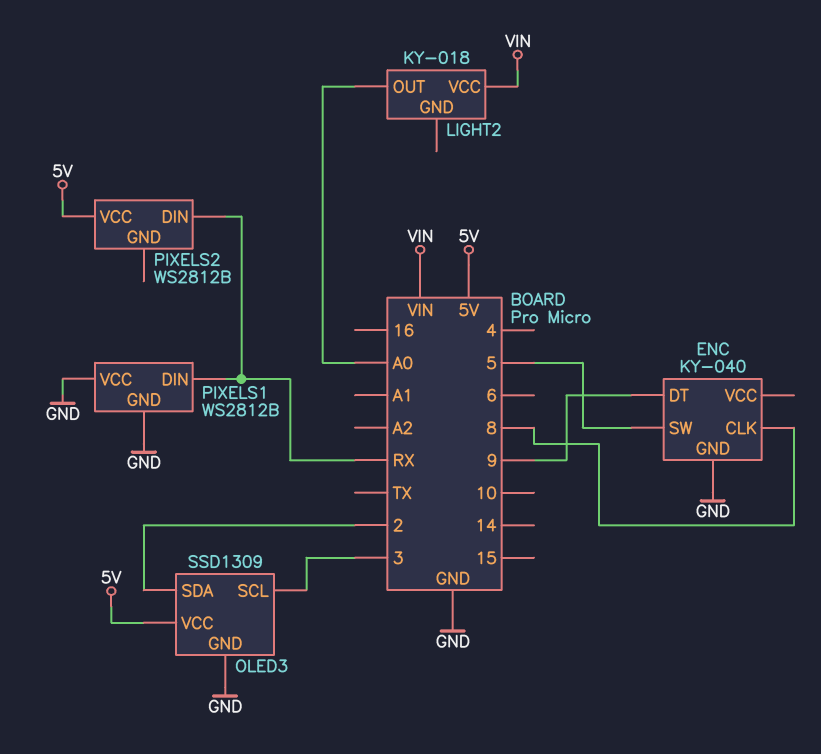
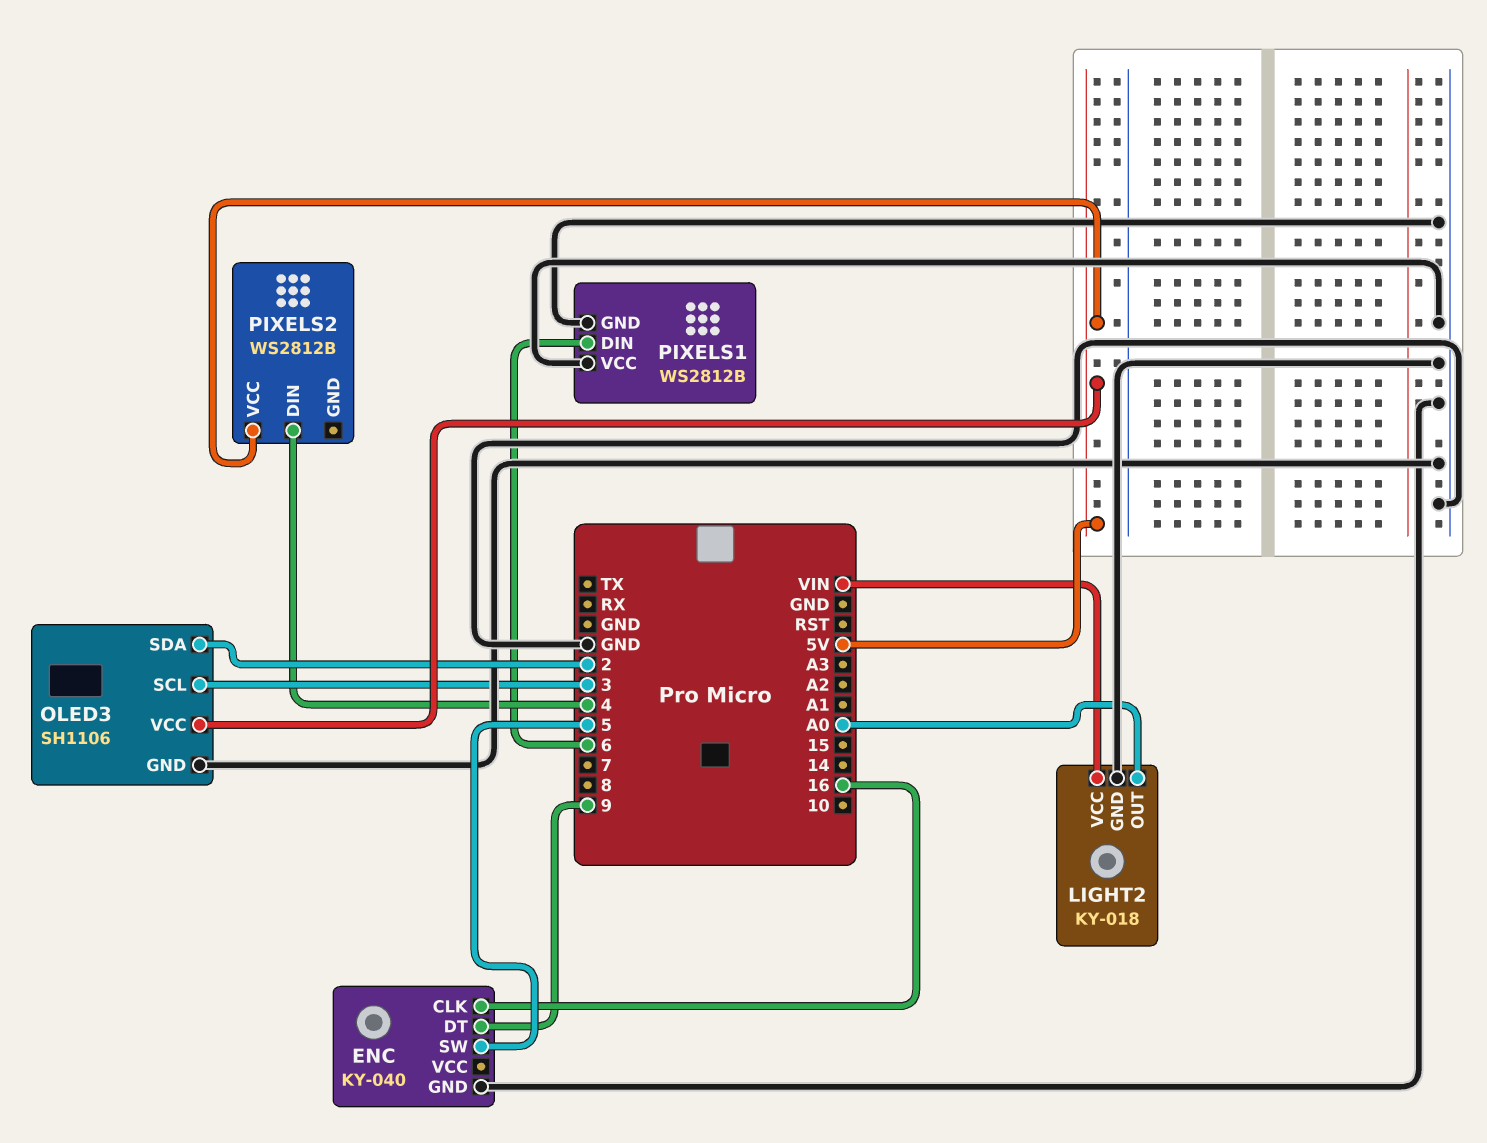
ENC pin CLK: 8 -> 16
LIGHT2 pin GND: none -> GND
OLED3: SSD1309 -> SH1106
PIXELS1 pin DIN: RX -> 6
PIXELS2 pin DIN: RX -> 4

